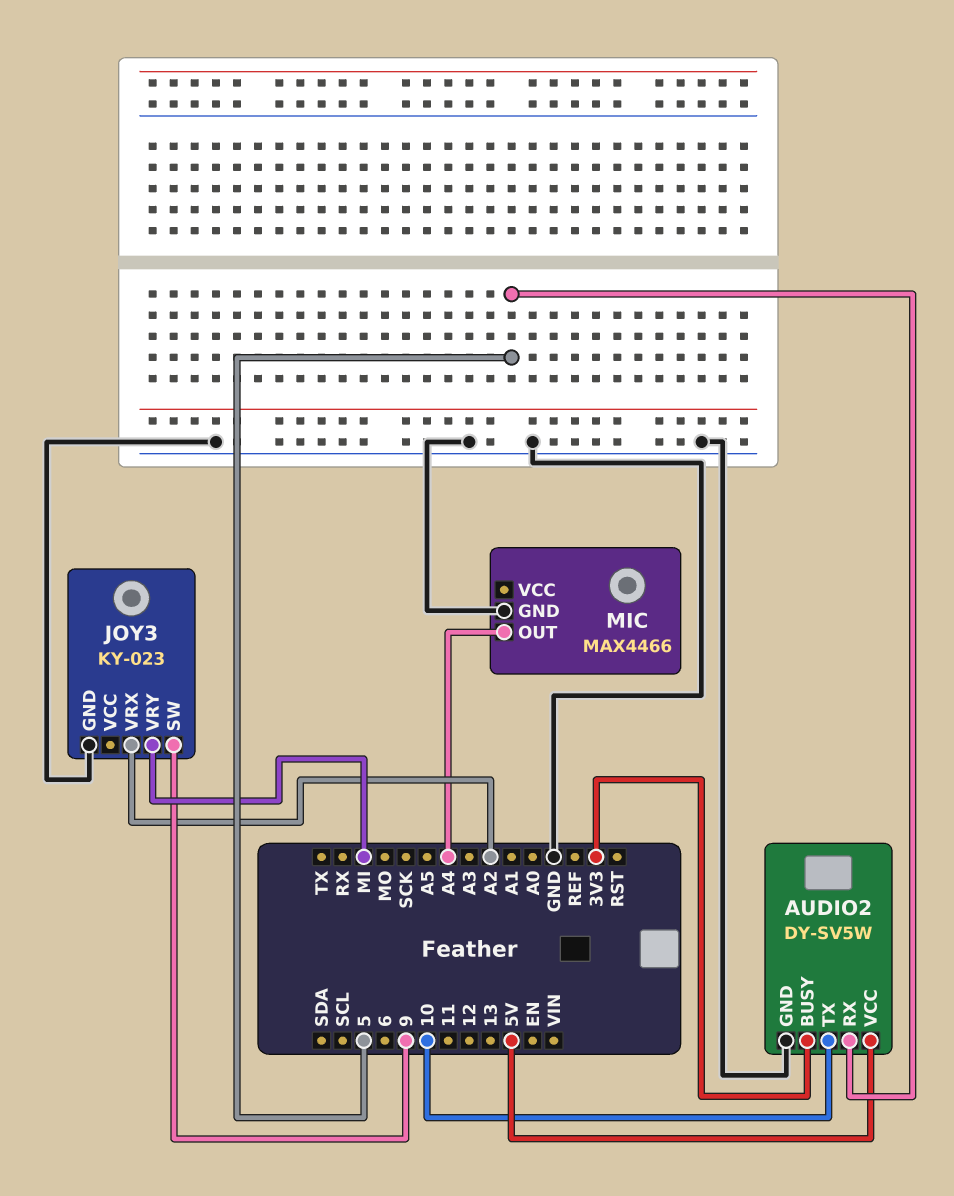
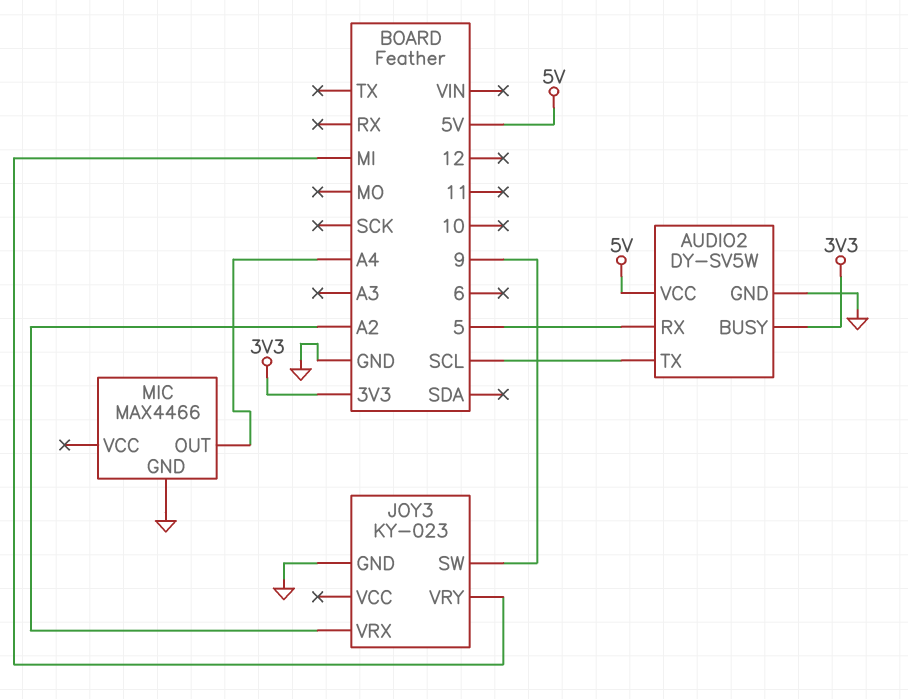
AUDIO2 pin TX: 10 -> SCL

